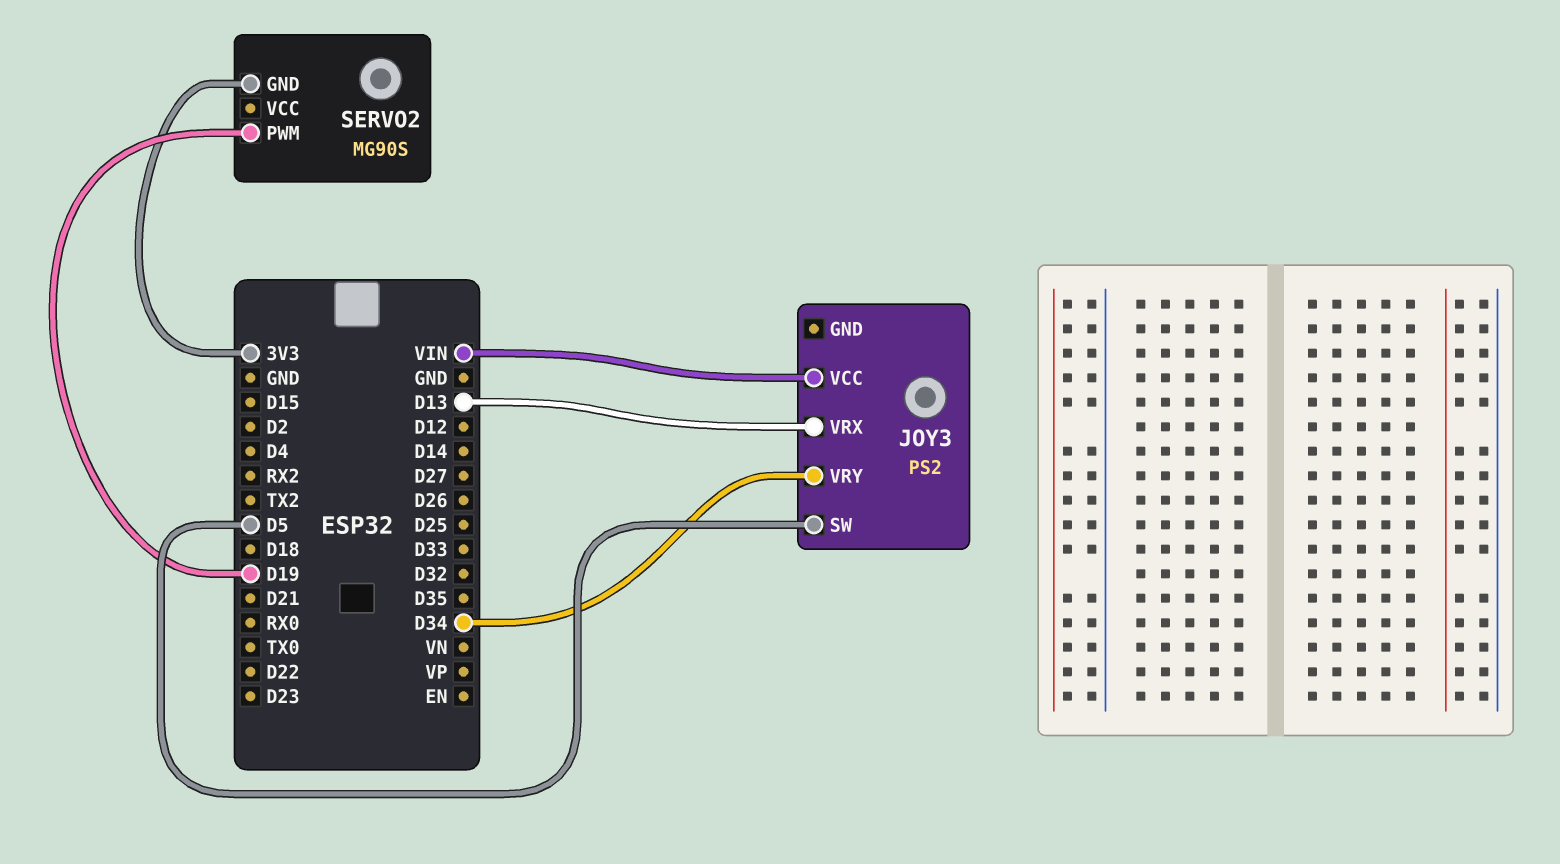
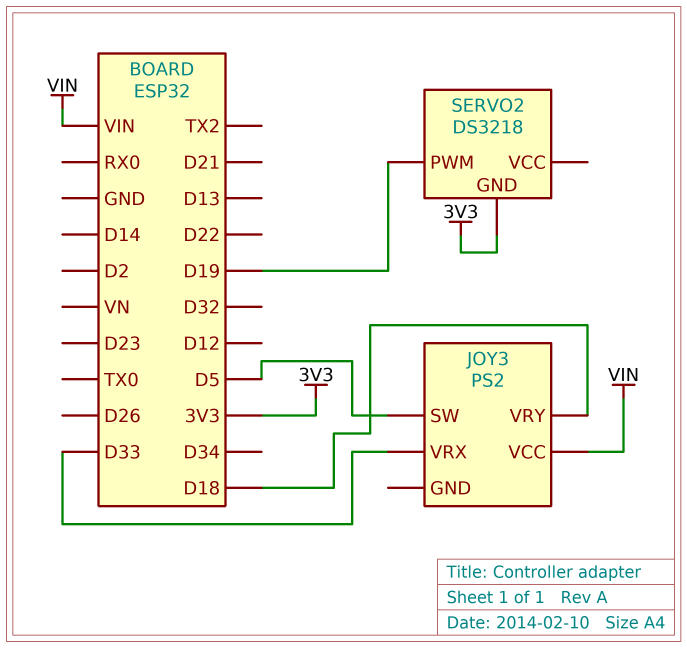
JOY3 pin VRX: D13 -> D33
JOY3 pin VRY: D34 -> D18
SERVO2: MG90S -> DS3218

